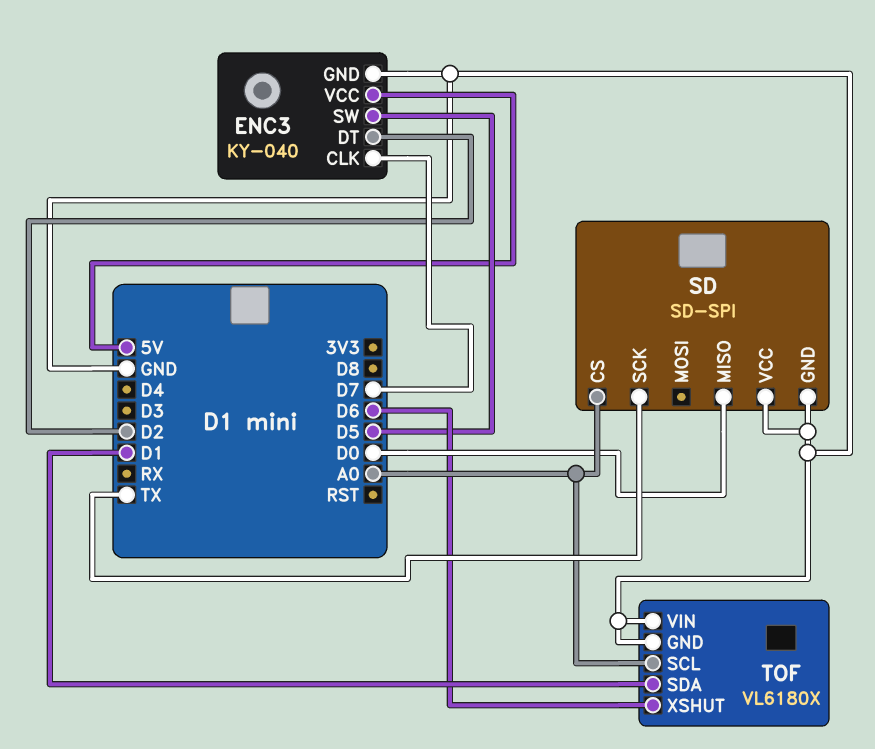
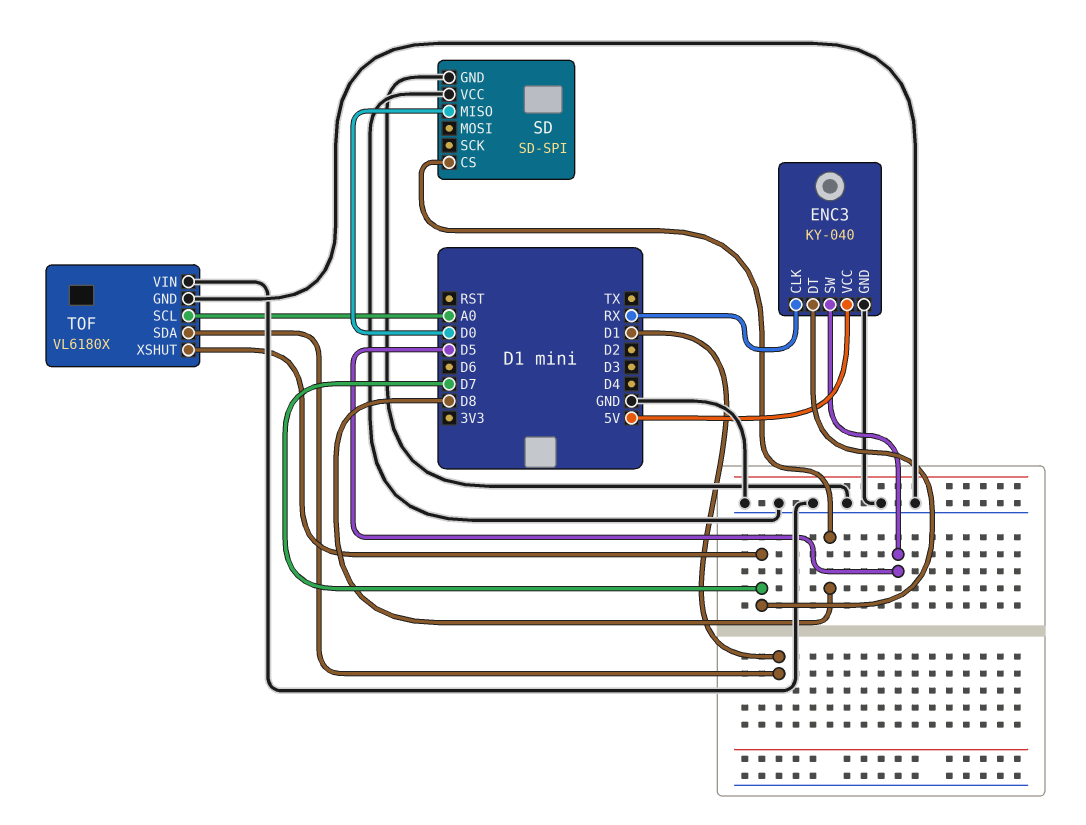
ENC3 pin CLK: D7 -> RX
ENC3 pin DT: D2 -> D7
SD pin CS: A0 -> D8
SD pin SCK: TX -> none
TOF pin XSHUT: D6 -> D7

